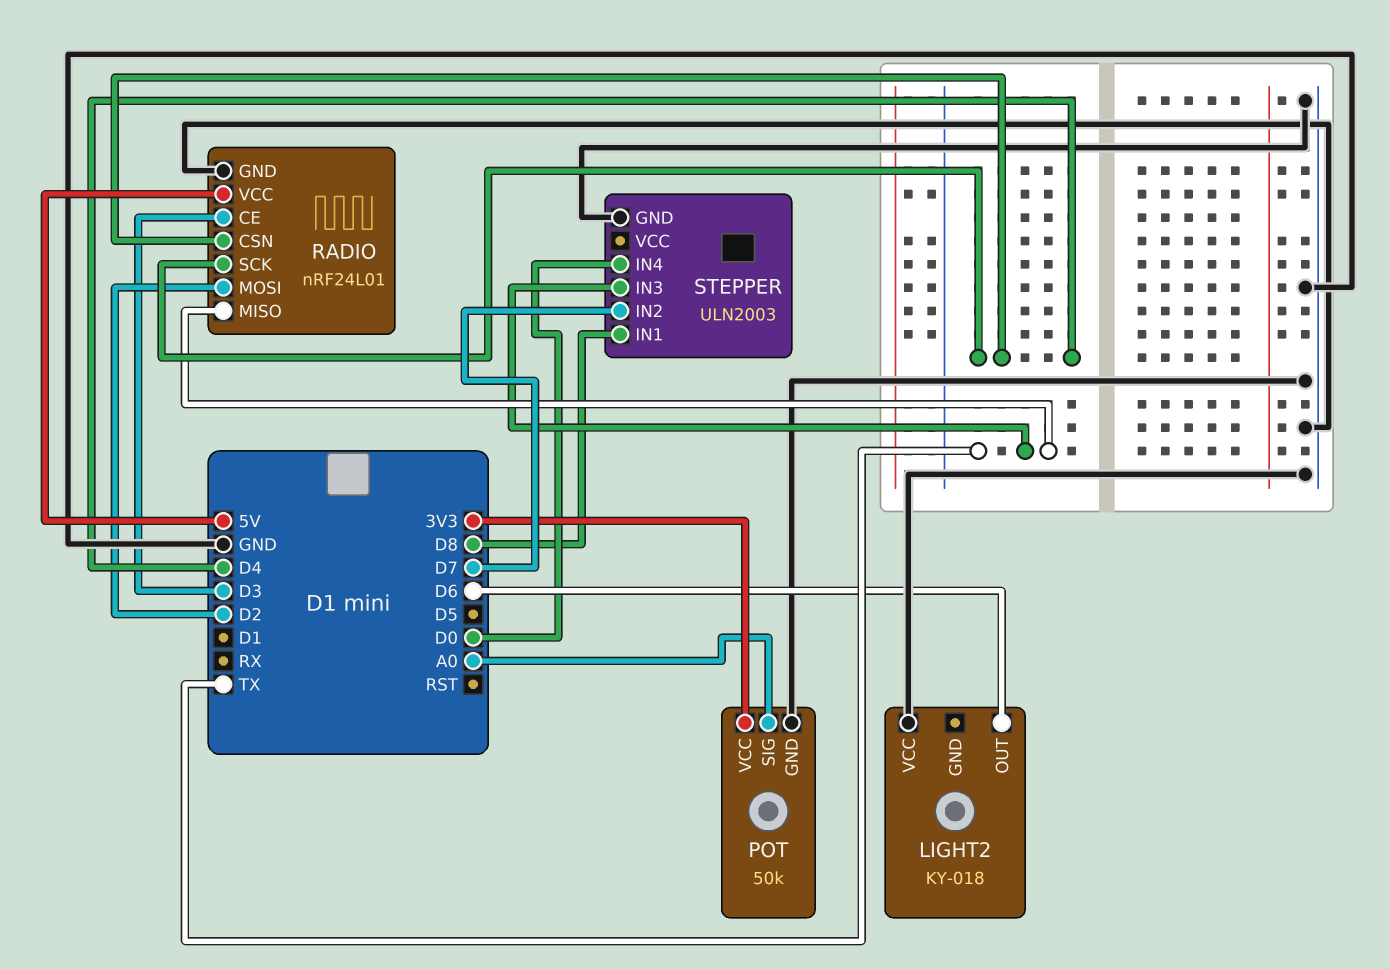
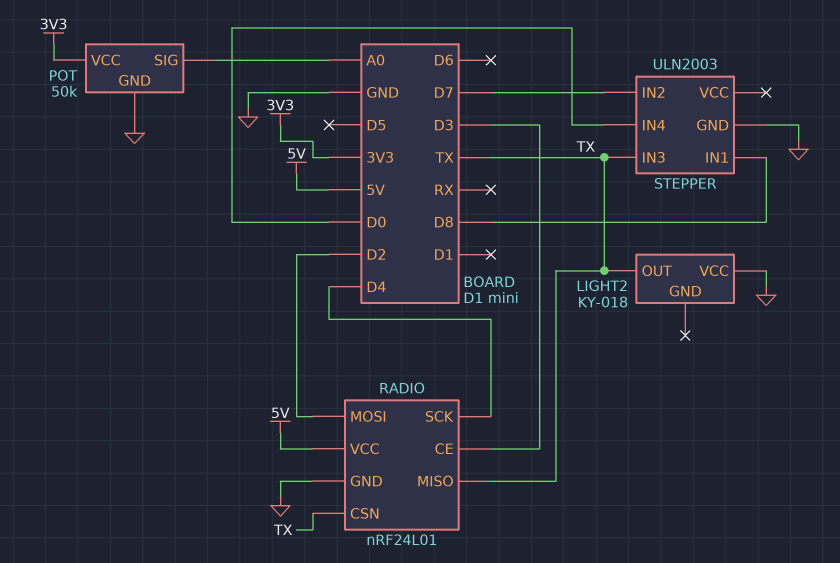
LIGHT2 pin OUT: D6 -> TX
RADIO pin CSN: D4 -> TX

